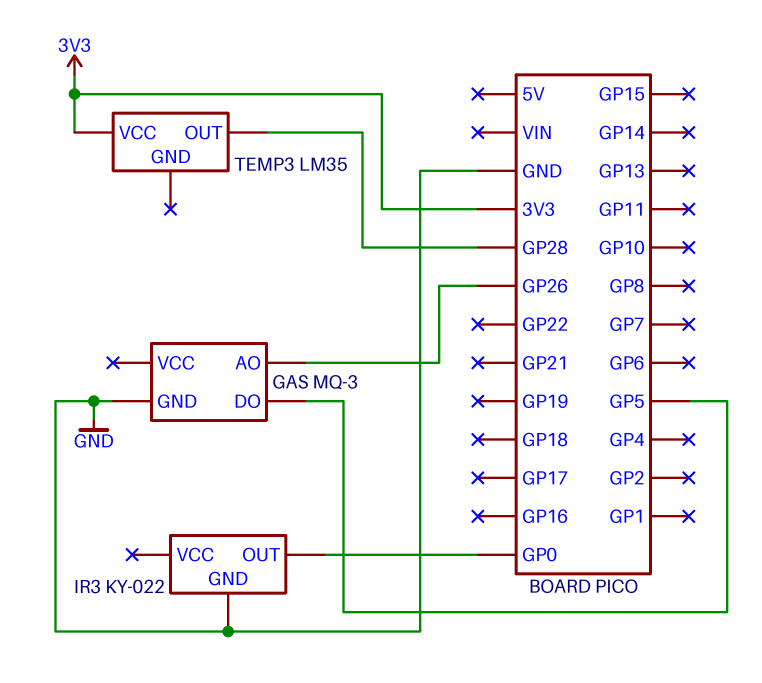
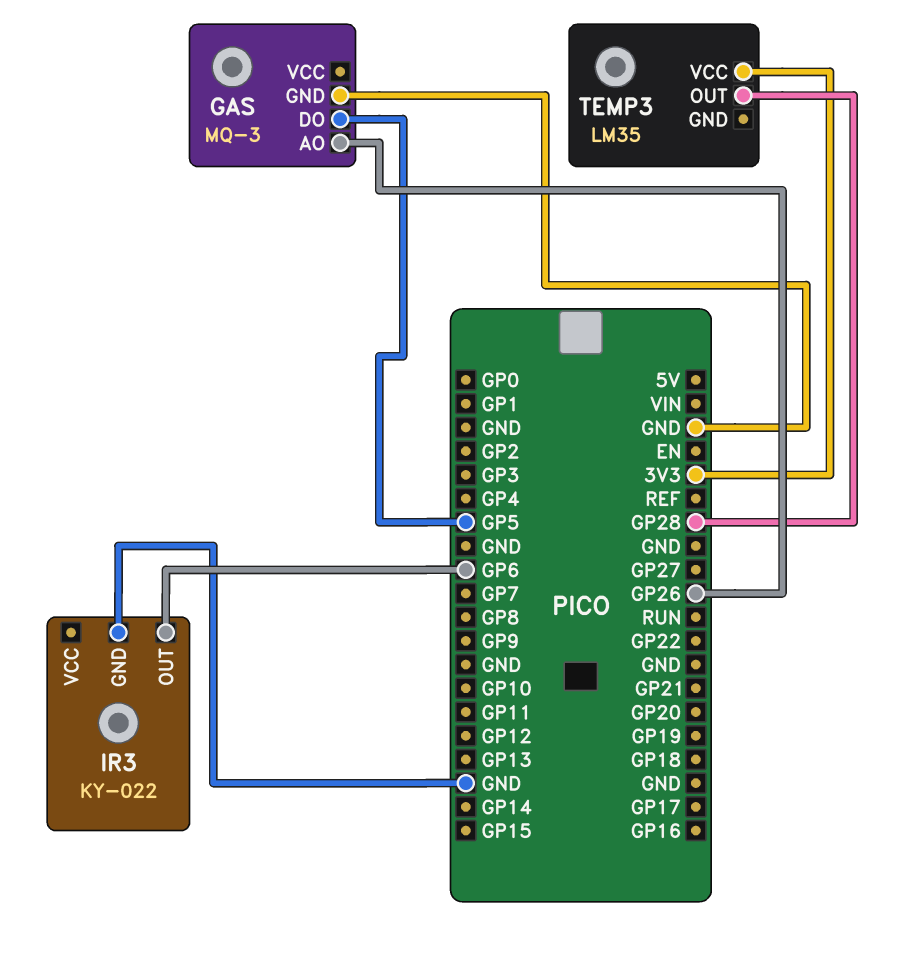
IR3 pin OUT: GP0 -> GP6

